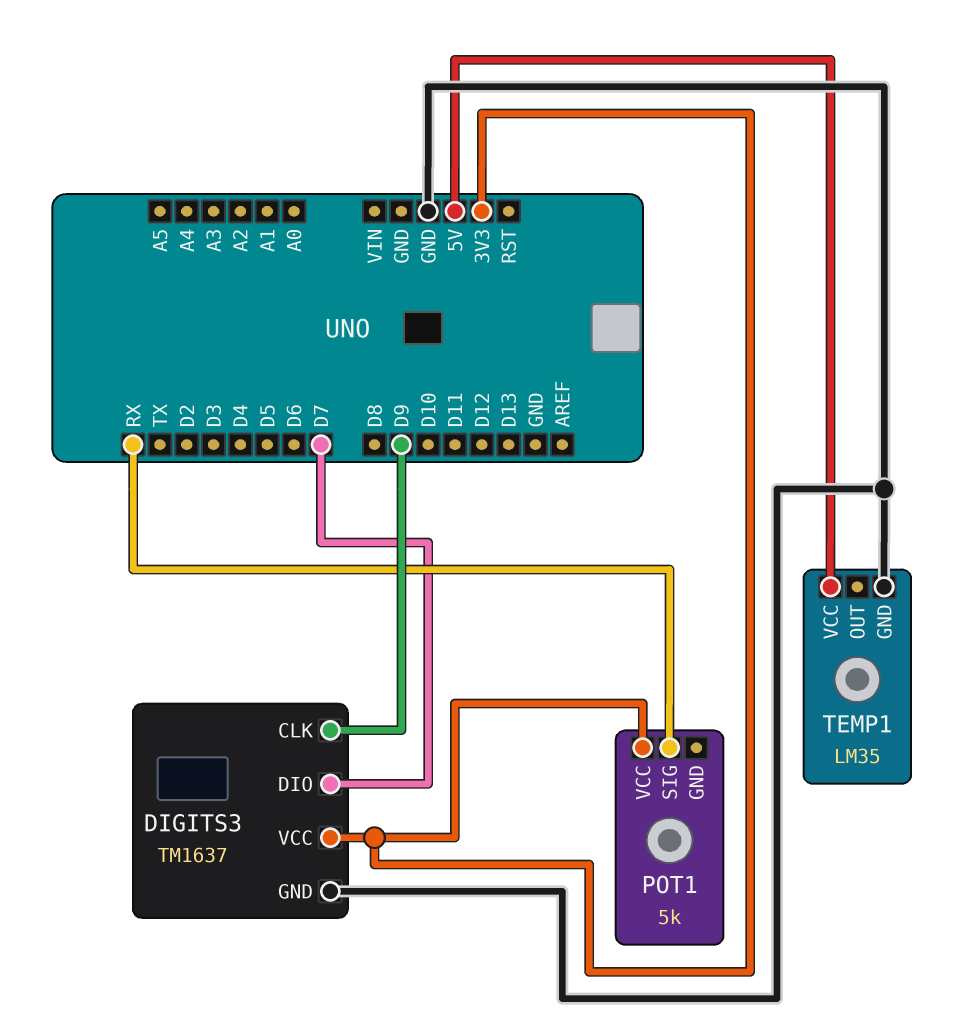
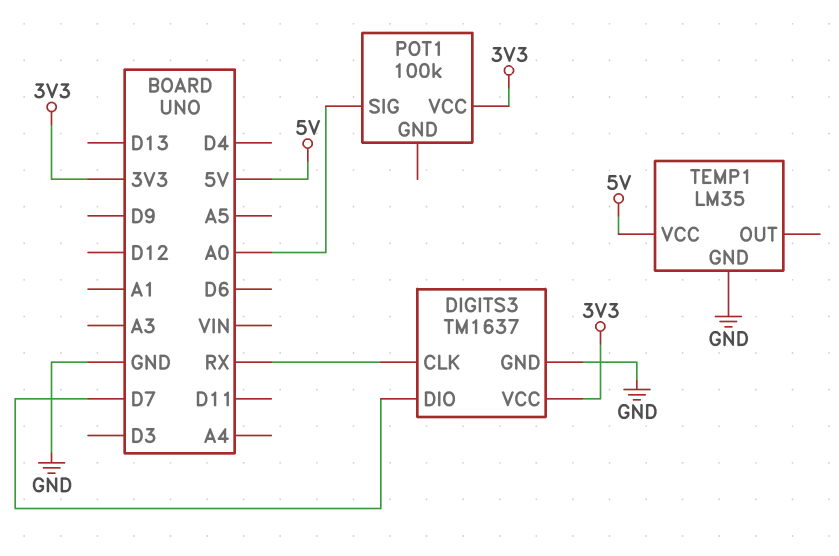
DIGITS3 pin CLK: D9 -> RX
POT1: 5k -> 100k
POT1 pin SIG: RX -> A0

